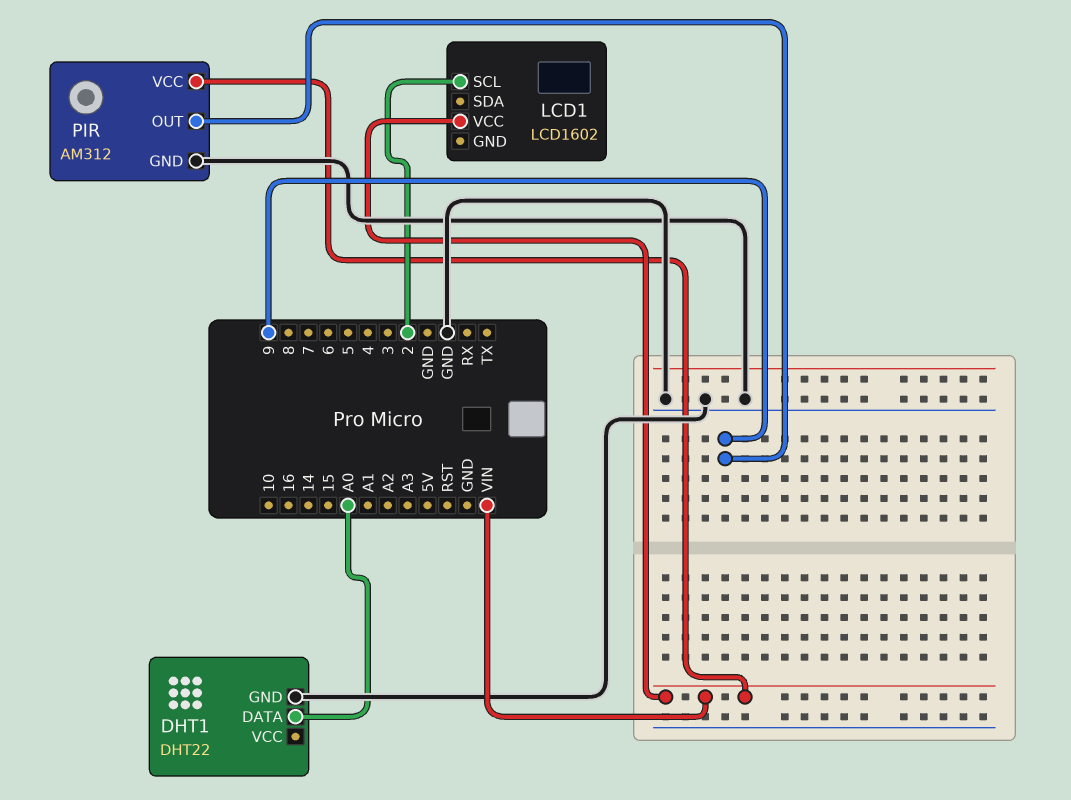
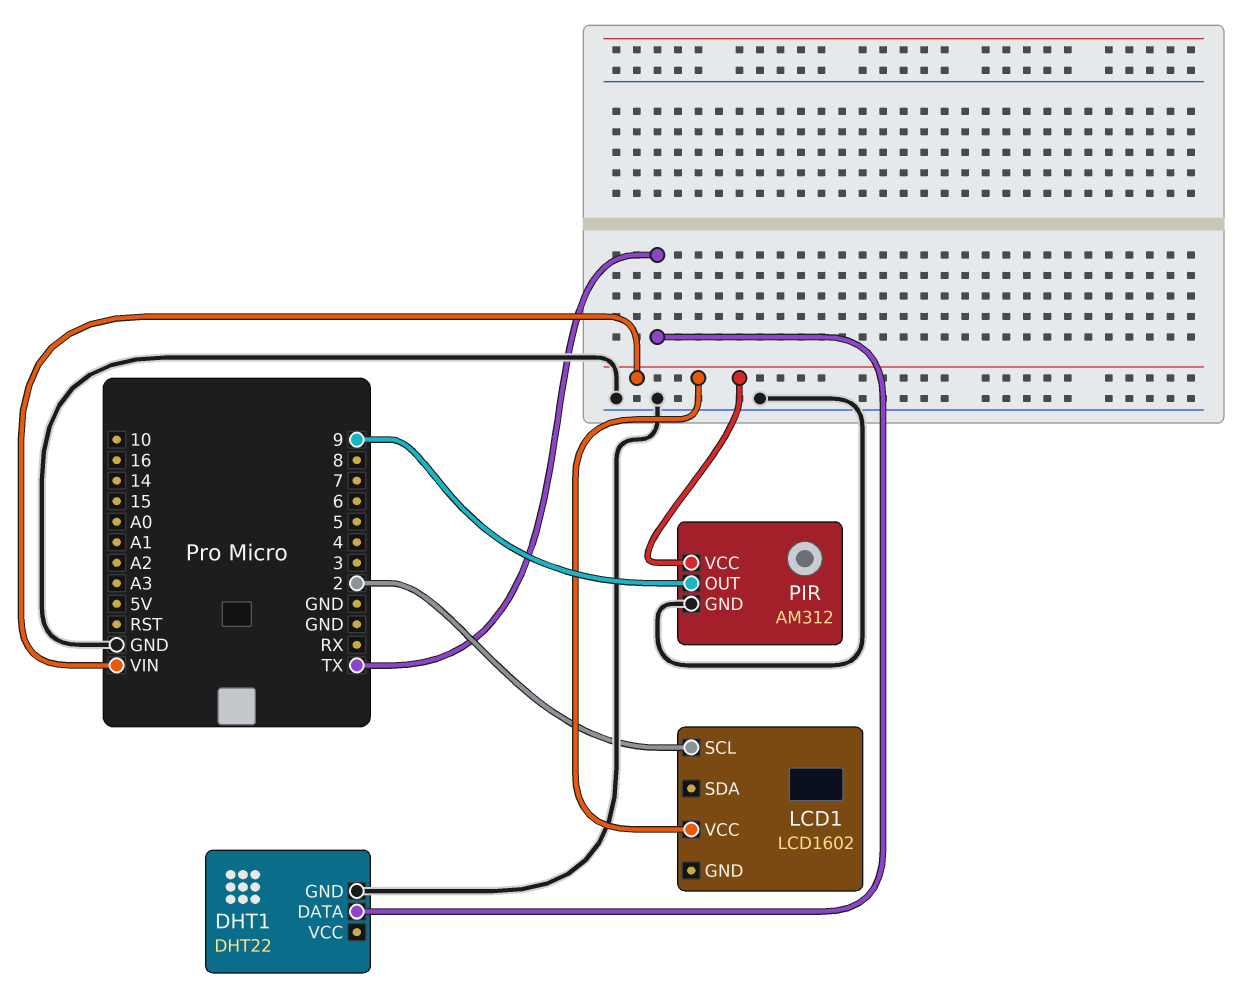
DHT1 pin DATA: A0 -> TX

